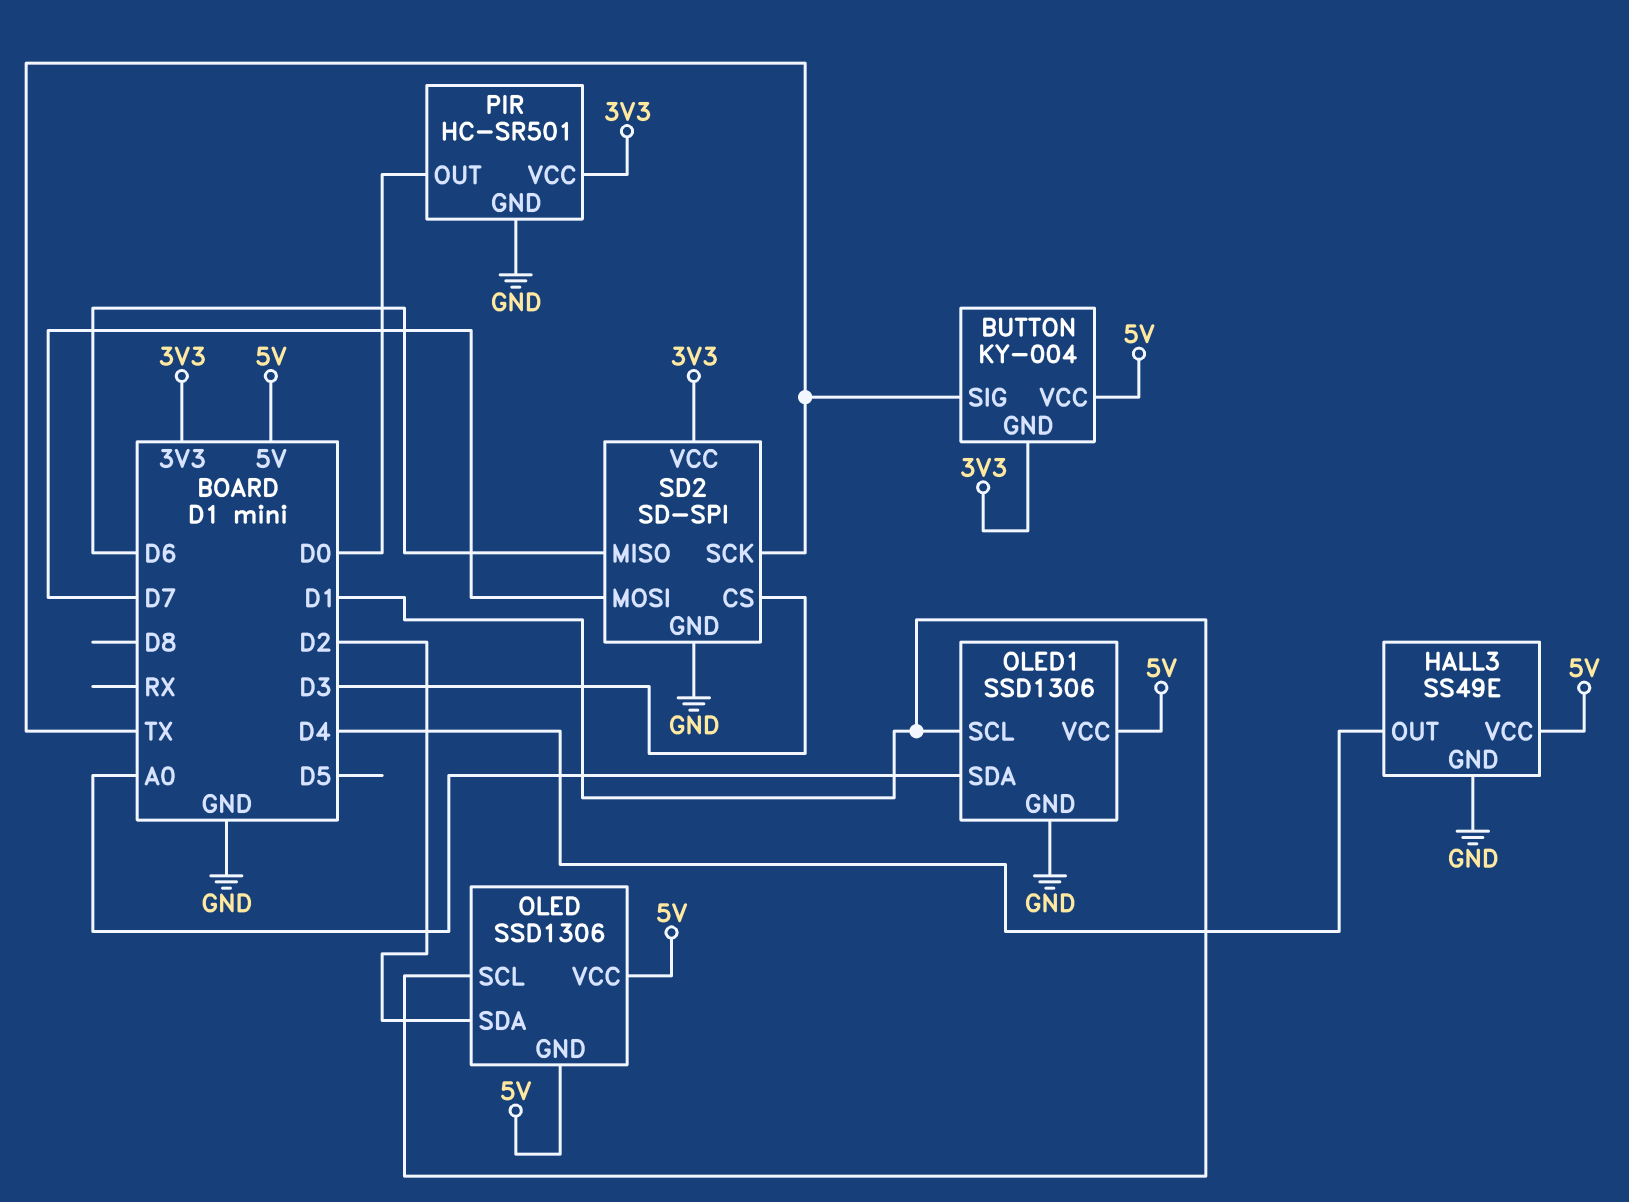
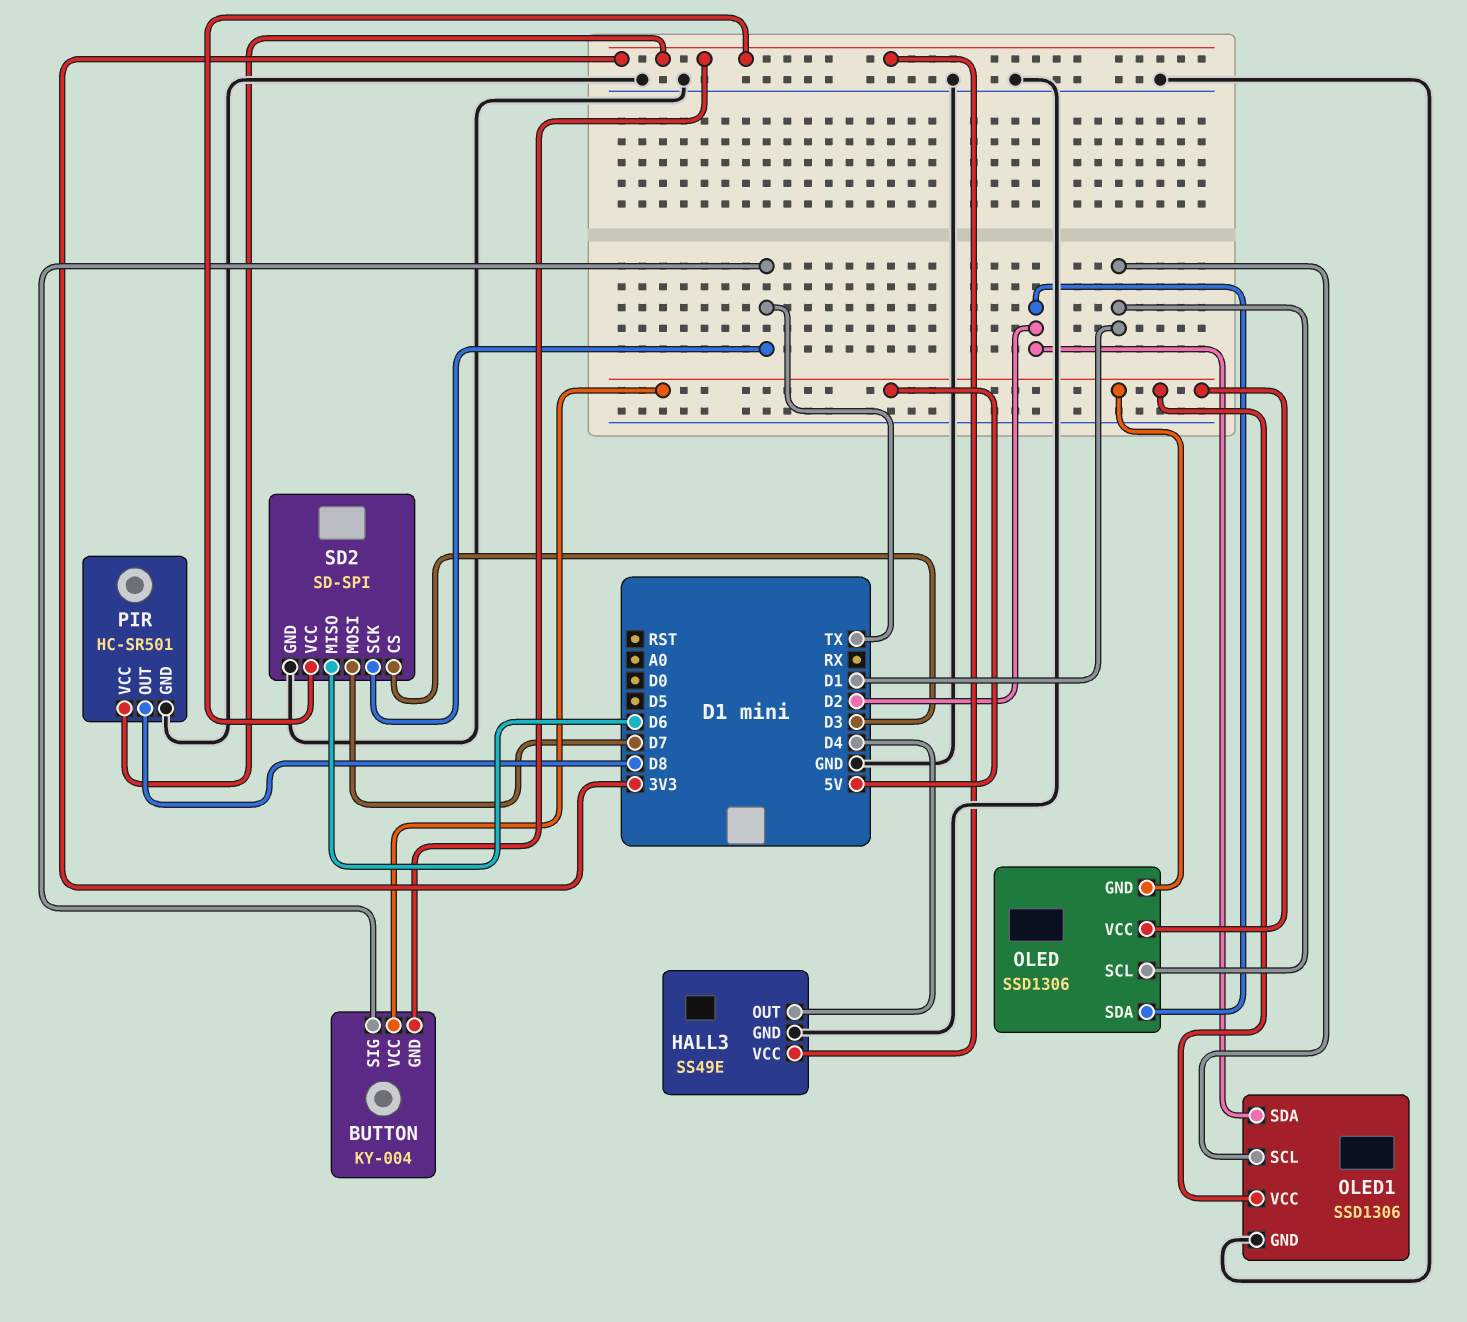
HALL3 pin VCC: 5V -> 3V3
OLED1 pin SDA: A0 -> D2
PIR pin OUT: D0 -> D8

